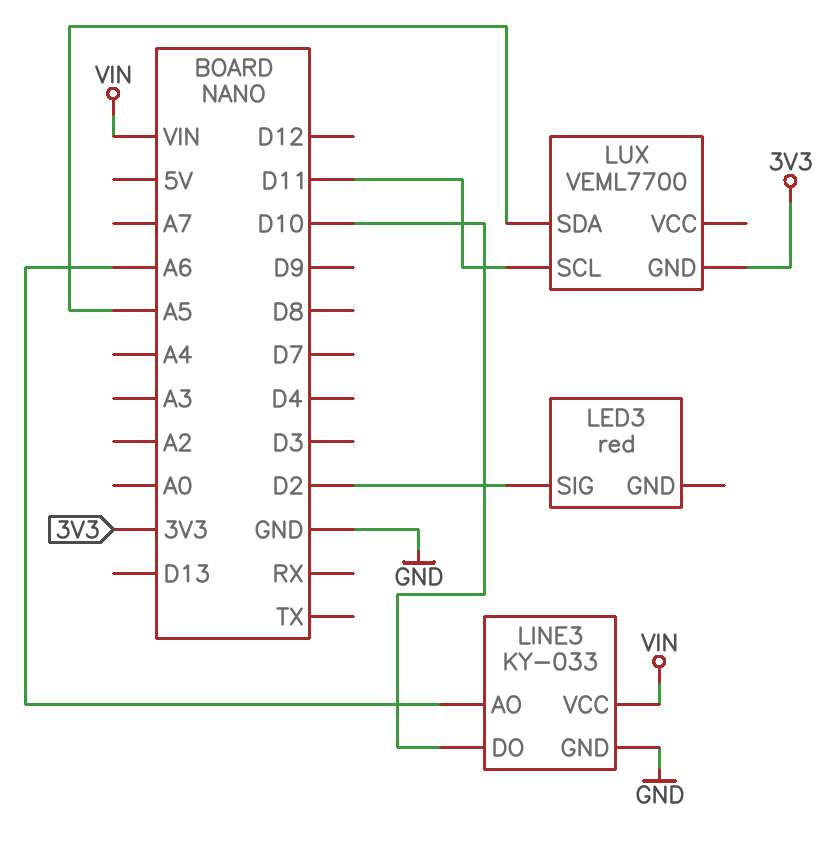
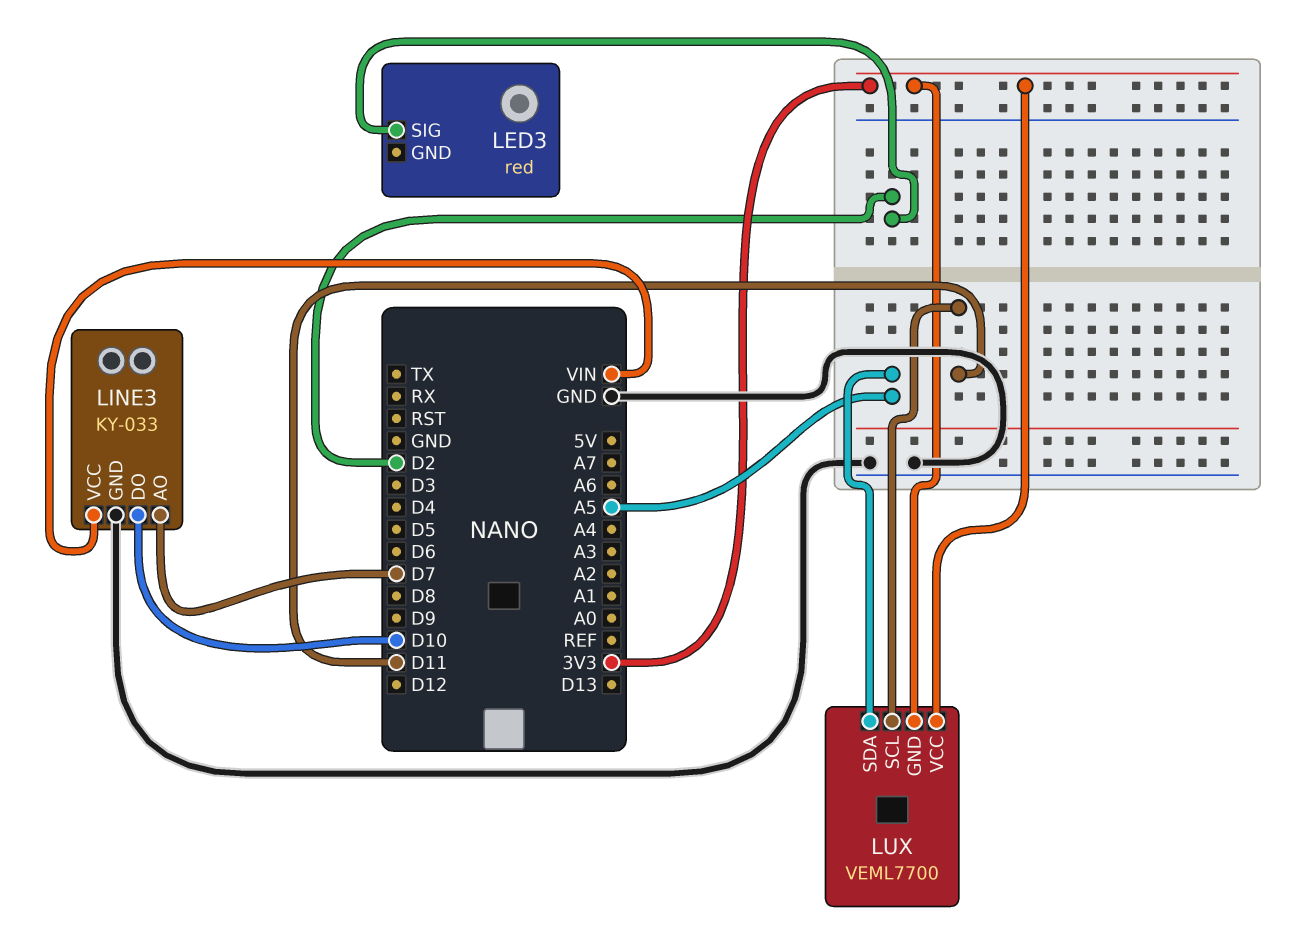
LINE3 pin AO: A6 -> D7
LUX pin VCC: none -> 3V3

